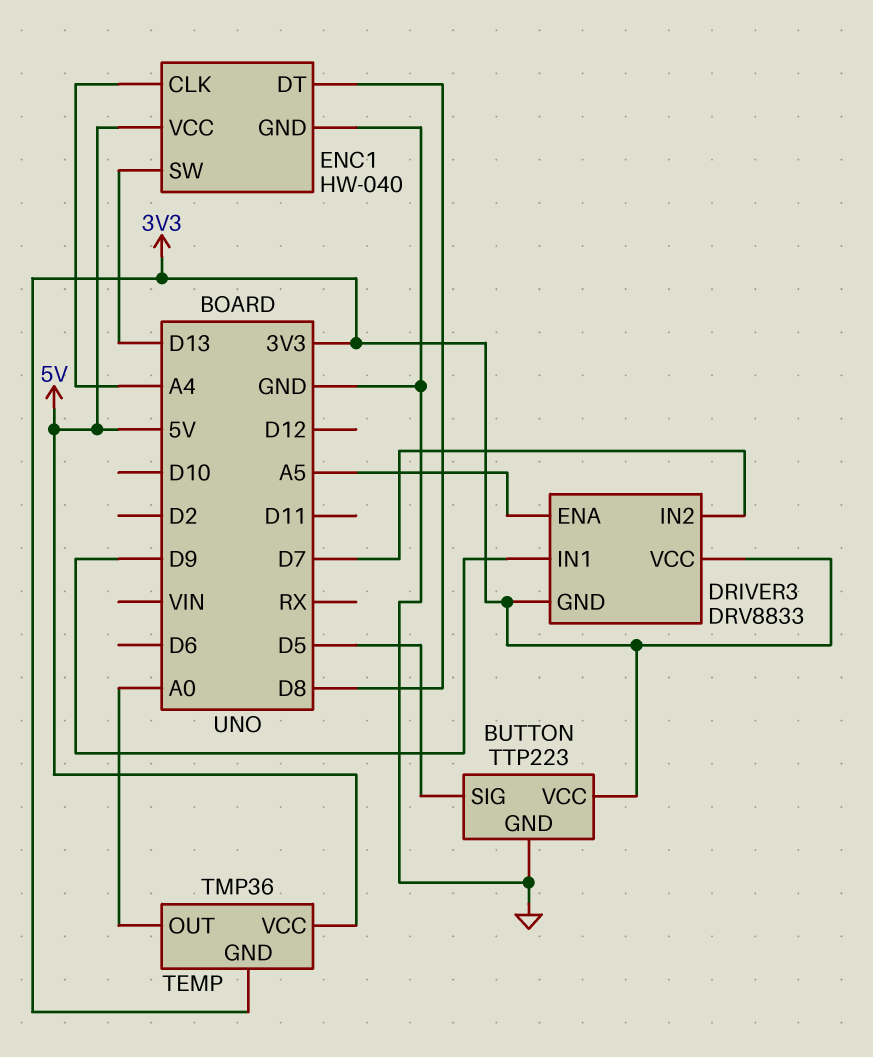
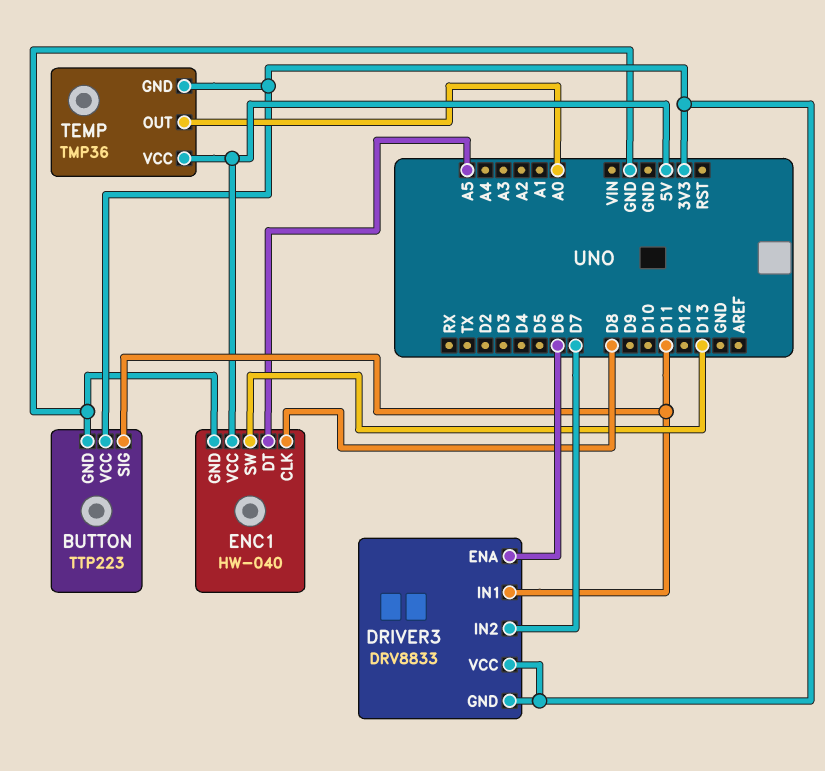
BUTTON pin SIG: D5 -> D11
DRIVER3 pin ENA: A5 -> D6
DRIVER3 pin IN1: D9 -> D11
ENC1 pin CLK: A4 -> D8
ENC1 pin DT: D8 -> A5

